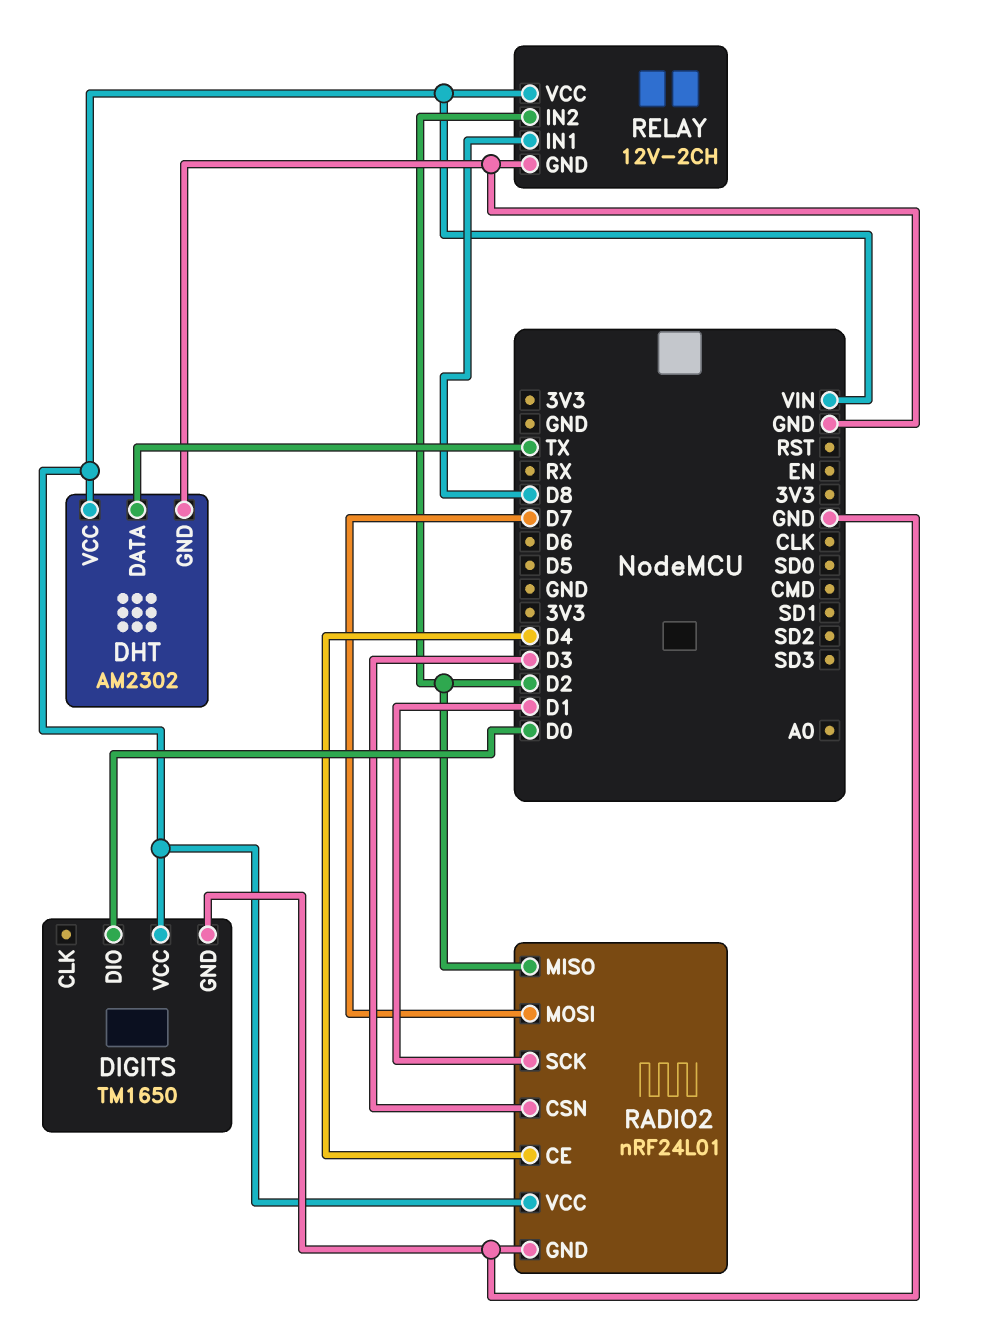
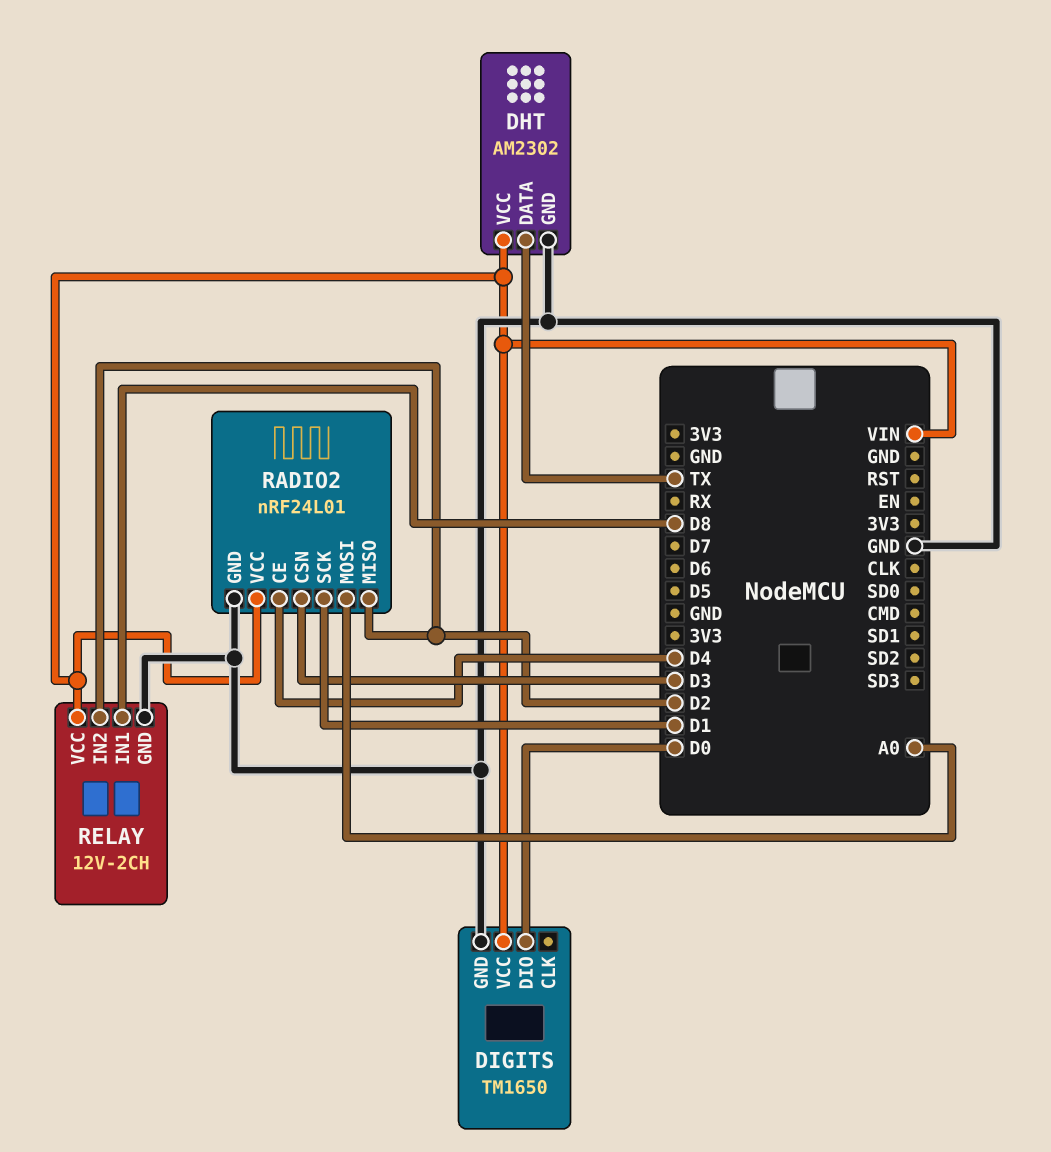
RADIO2 pin MOSI: D7 -> A0

